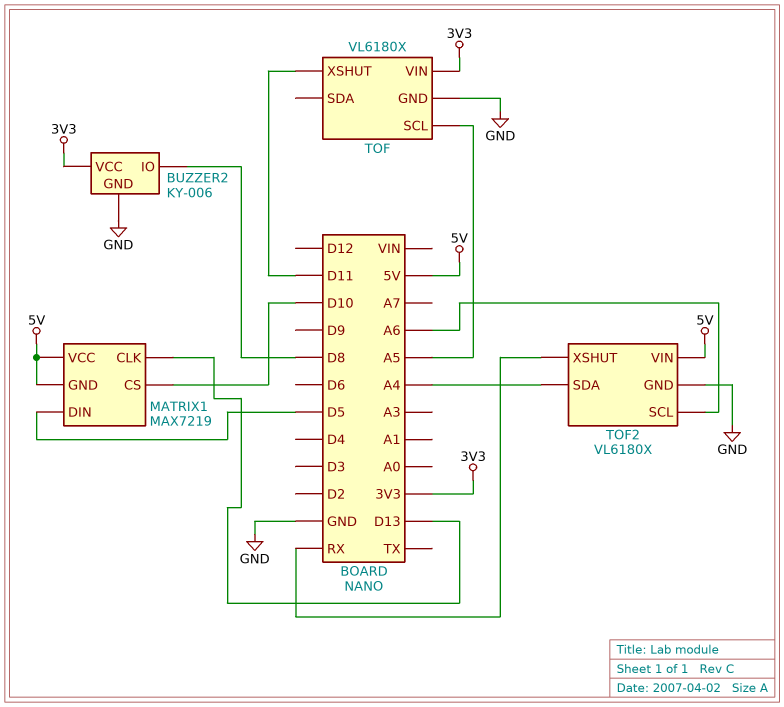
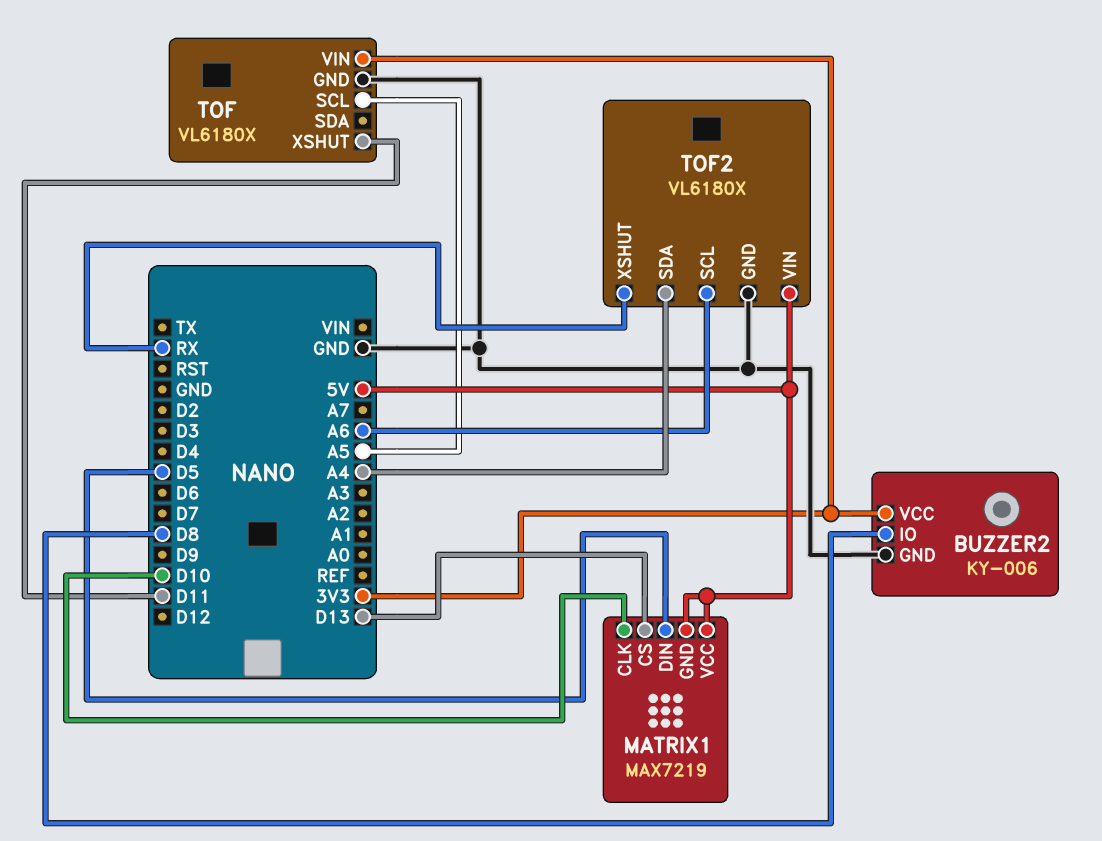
MATRIX1 pin CLK: D13 -> D10
MATRIX1 pin CS: D10 -> D13

